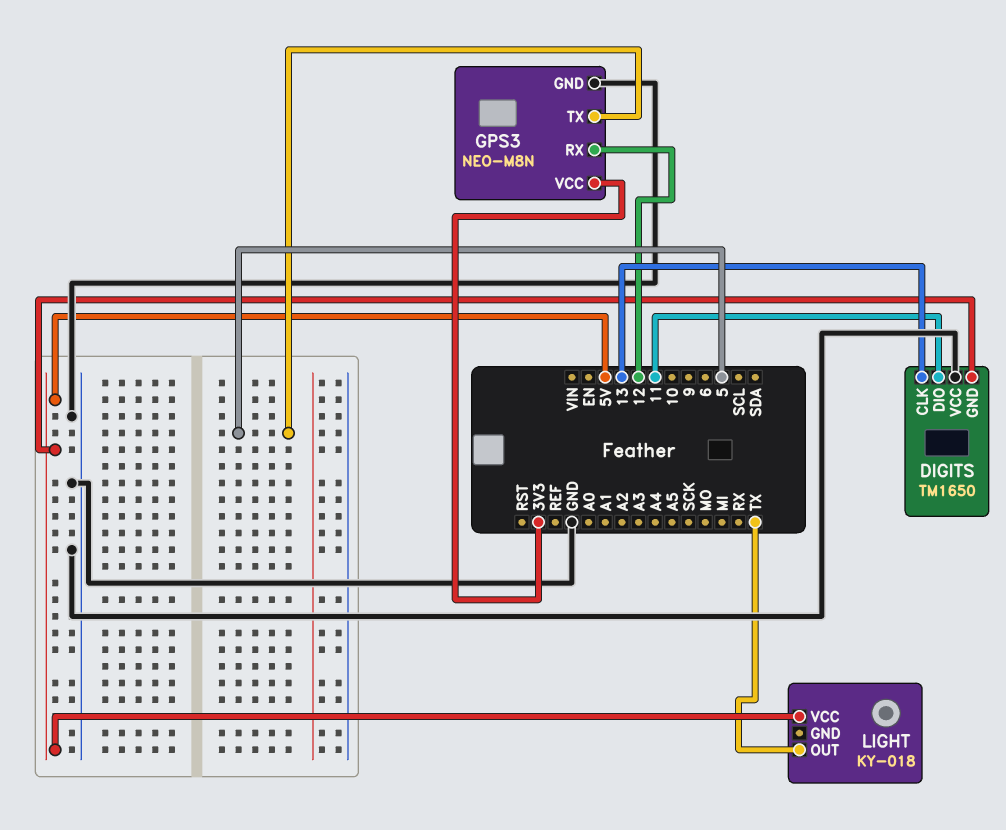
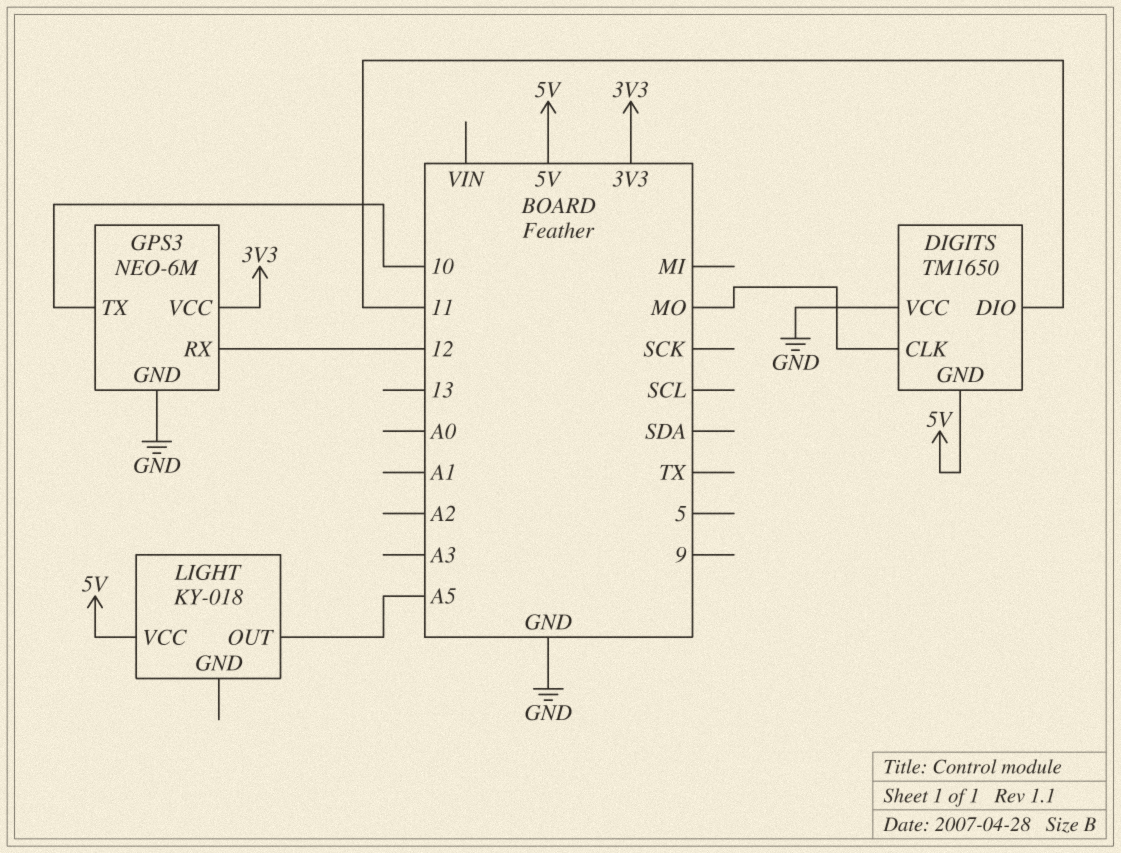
DIGITS pin CLK: 13 -> MO
GPS3: NEO-M8N -> NEO-6M
GPS3 pin TX: 5 -> 10
LIGHT pin OUT: TX -> A5

